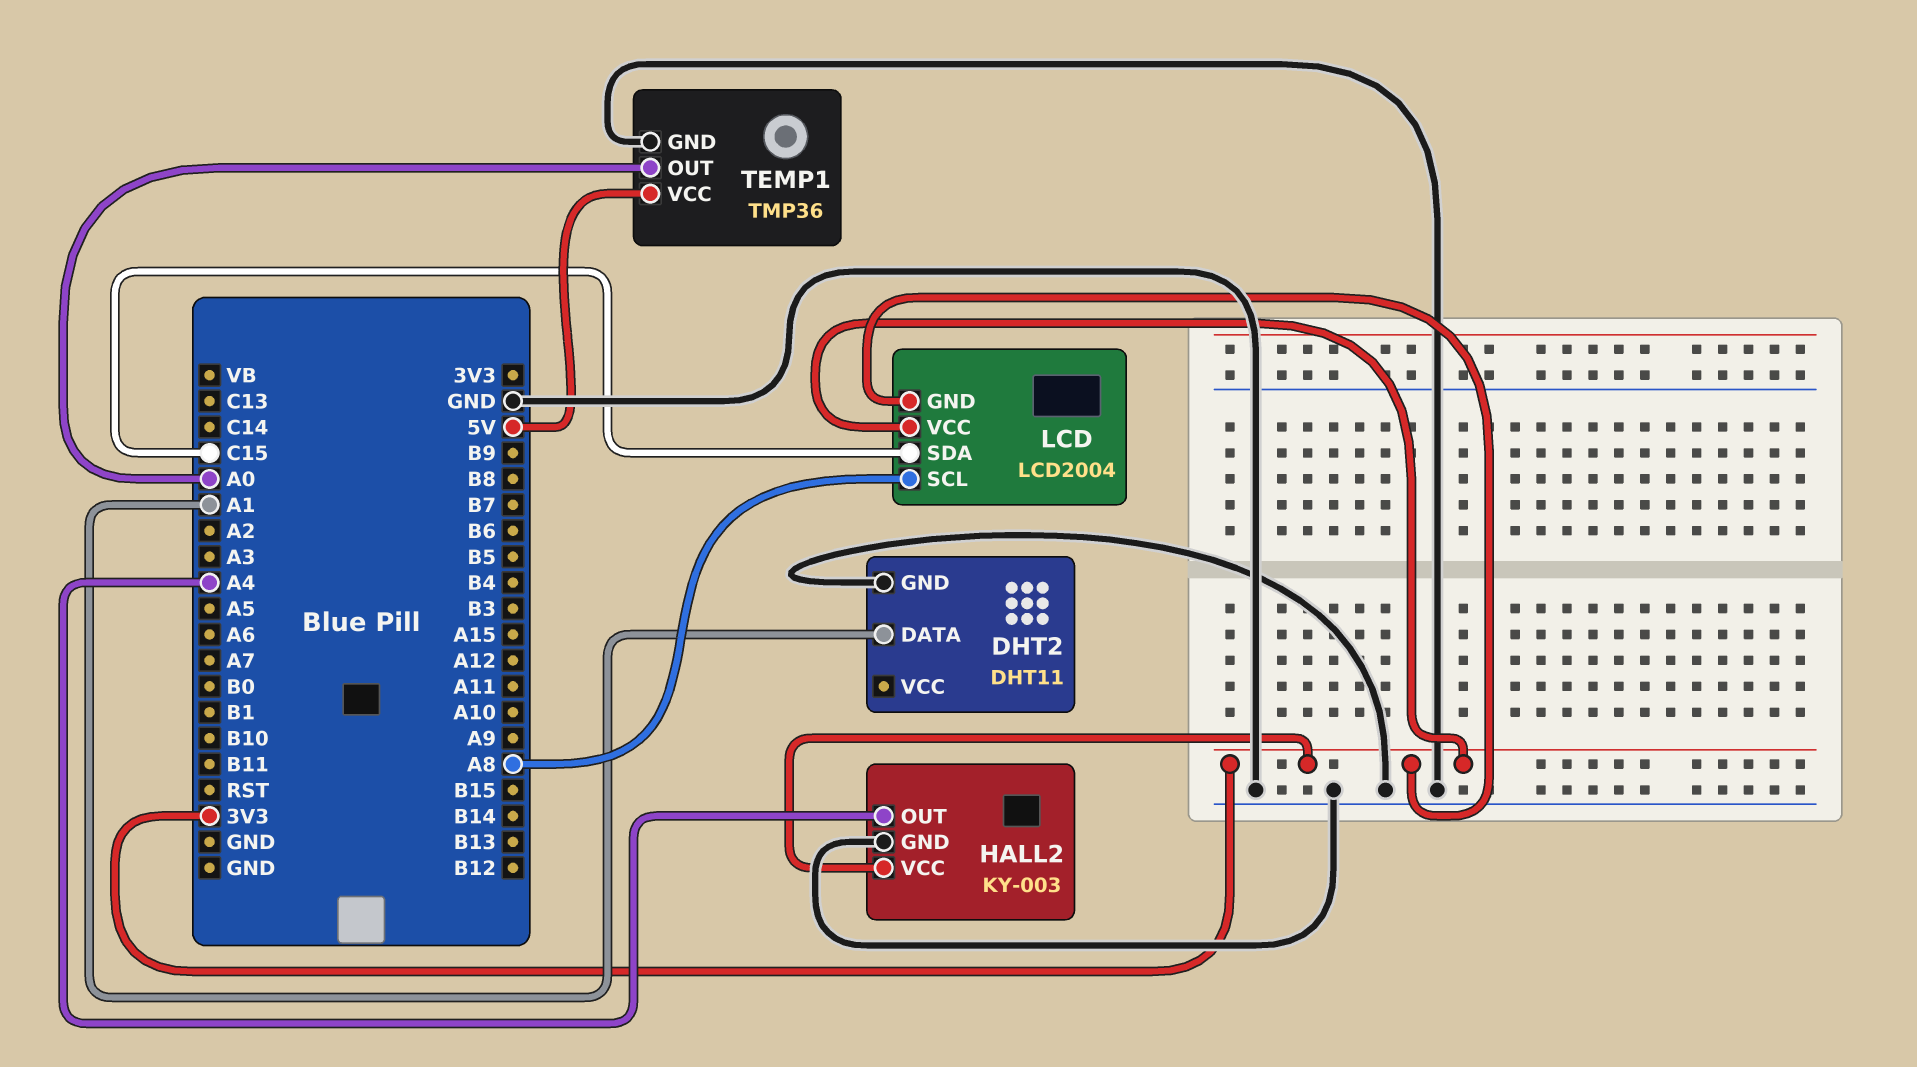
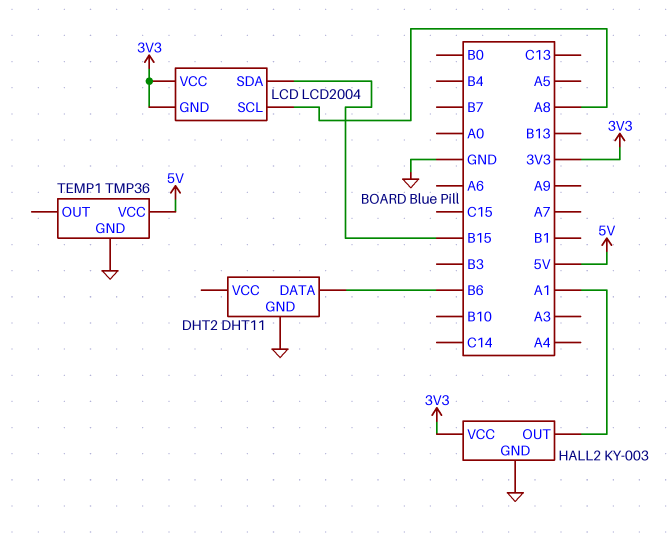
DHT2 pin DATA: A1 -> B6
HALL2 pin OUT: A4 -> A1
LCD pin SDA: C15 -> B15
TEMP1 pin OUT: A0 -> none

